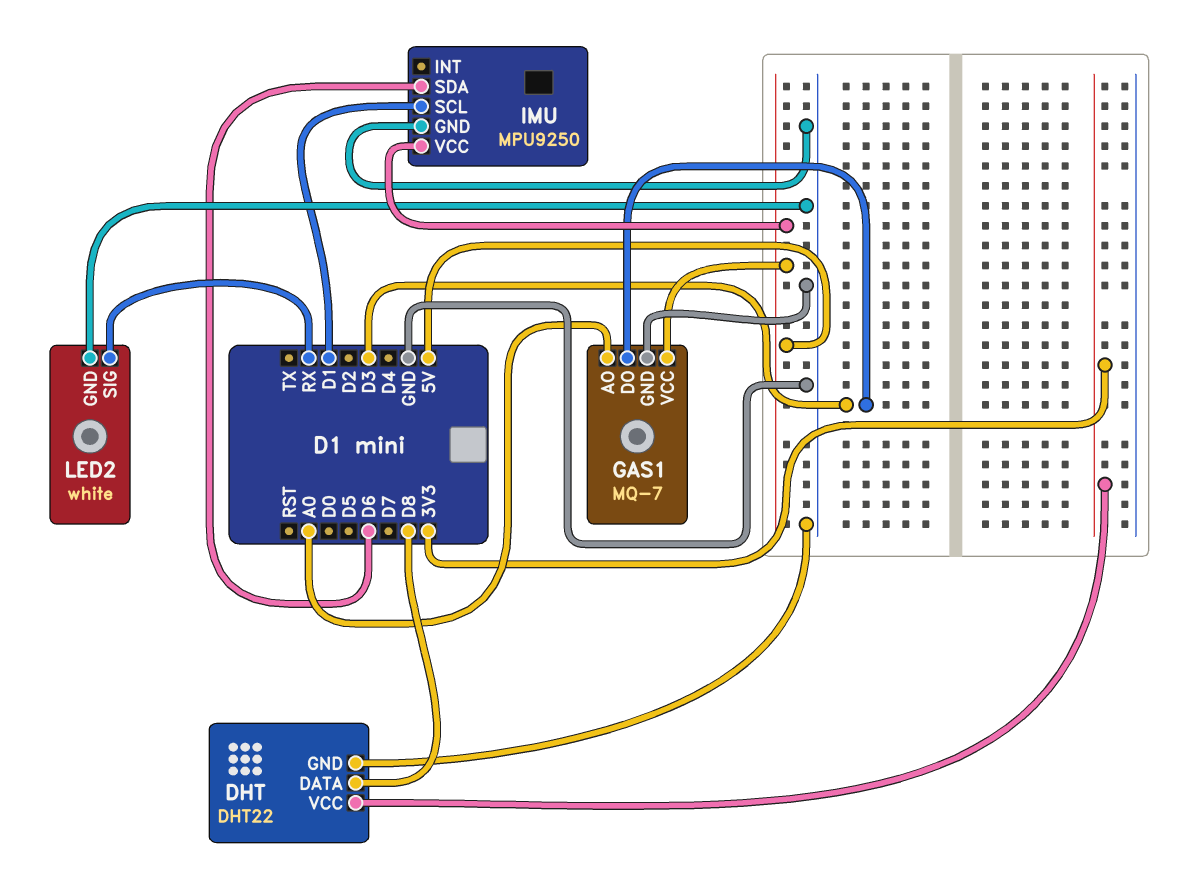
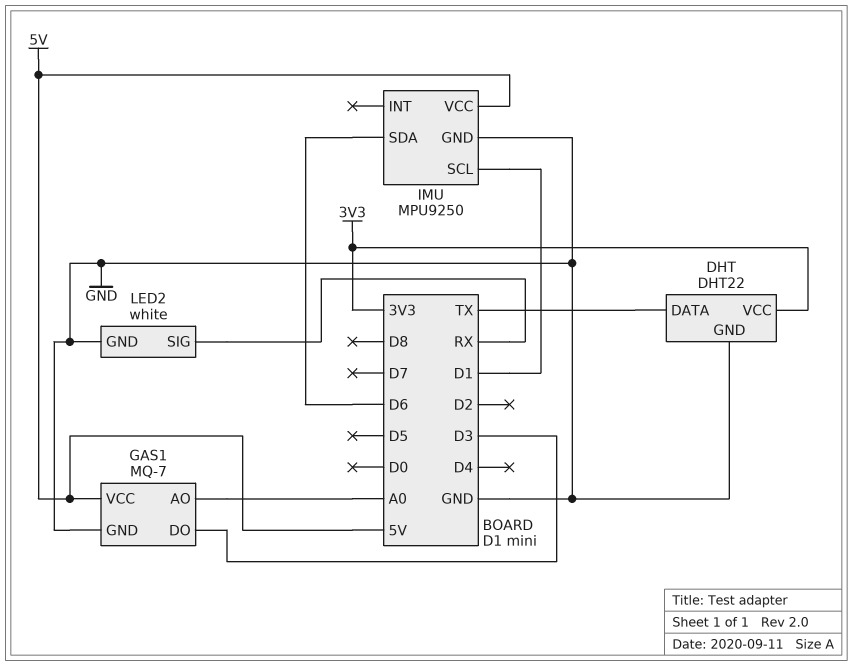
DHT pin DATA: D8 -> TX

